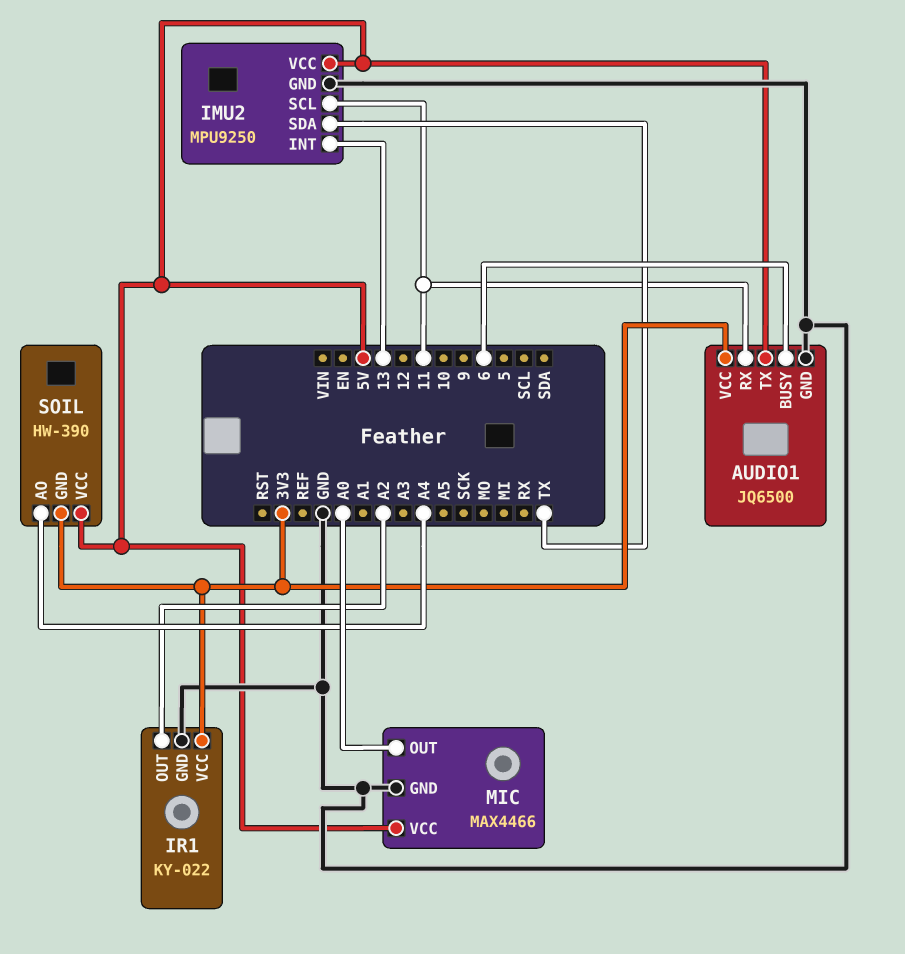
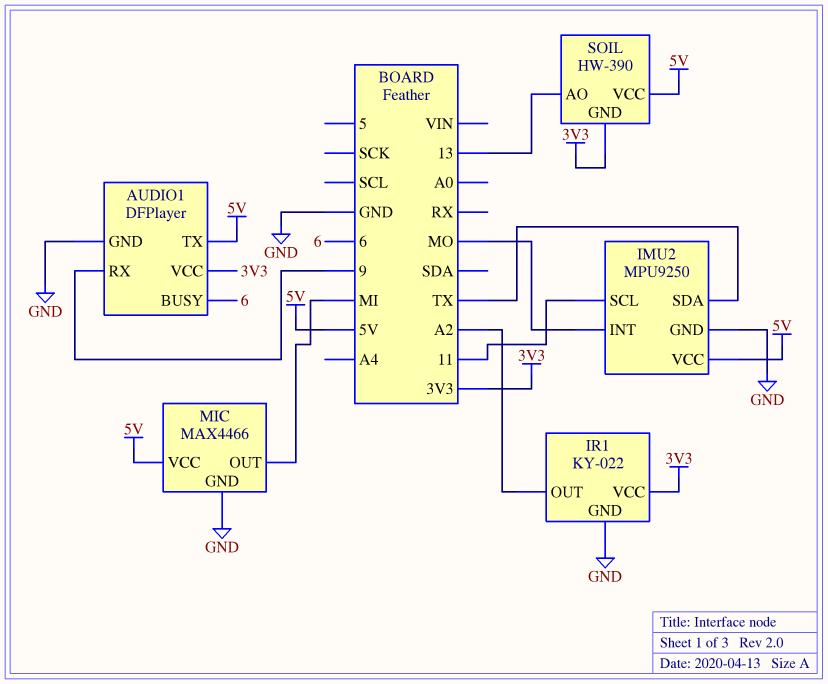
AUDIO1: JQ6500 -> DFPlayer
AUDIO1 pin RX: 11 -> 9
IMU2 pin INT: 13 -> MO
MIC pin OUT: A0 -> MI
SOIL pin AO: A4 -> 13

